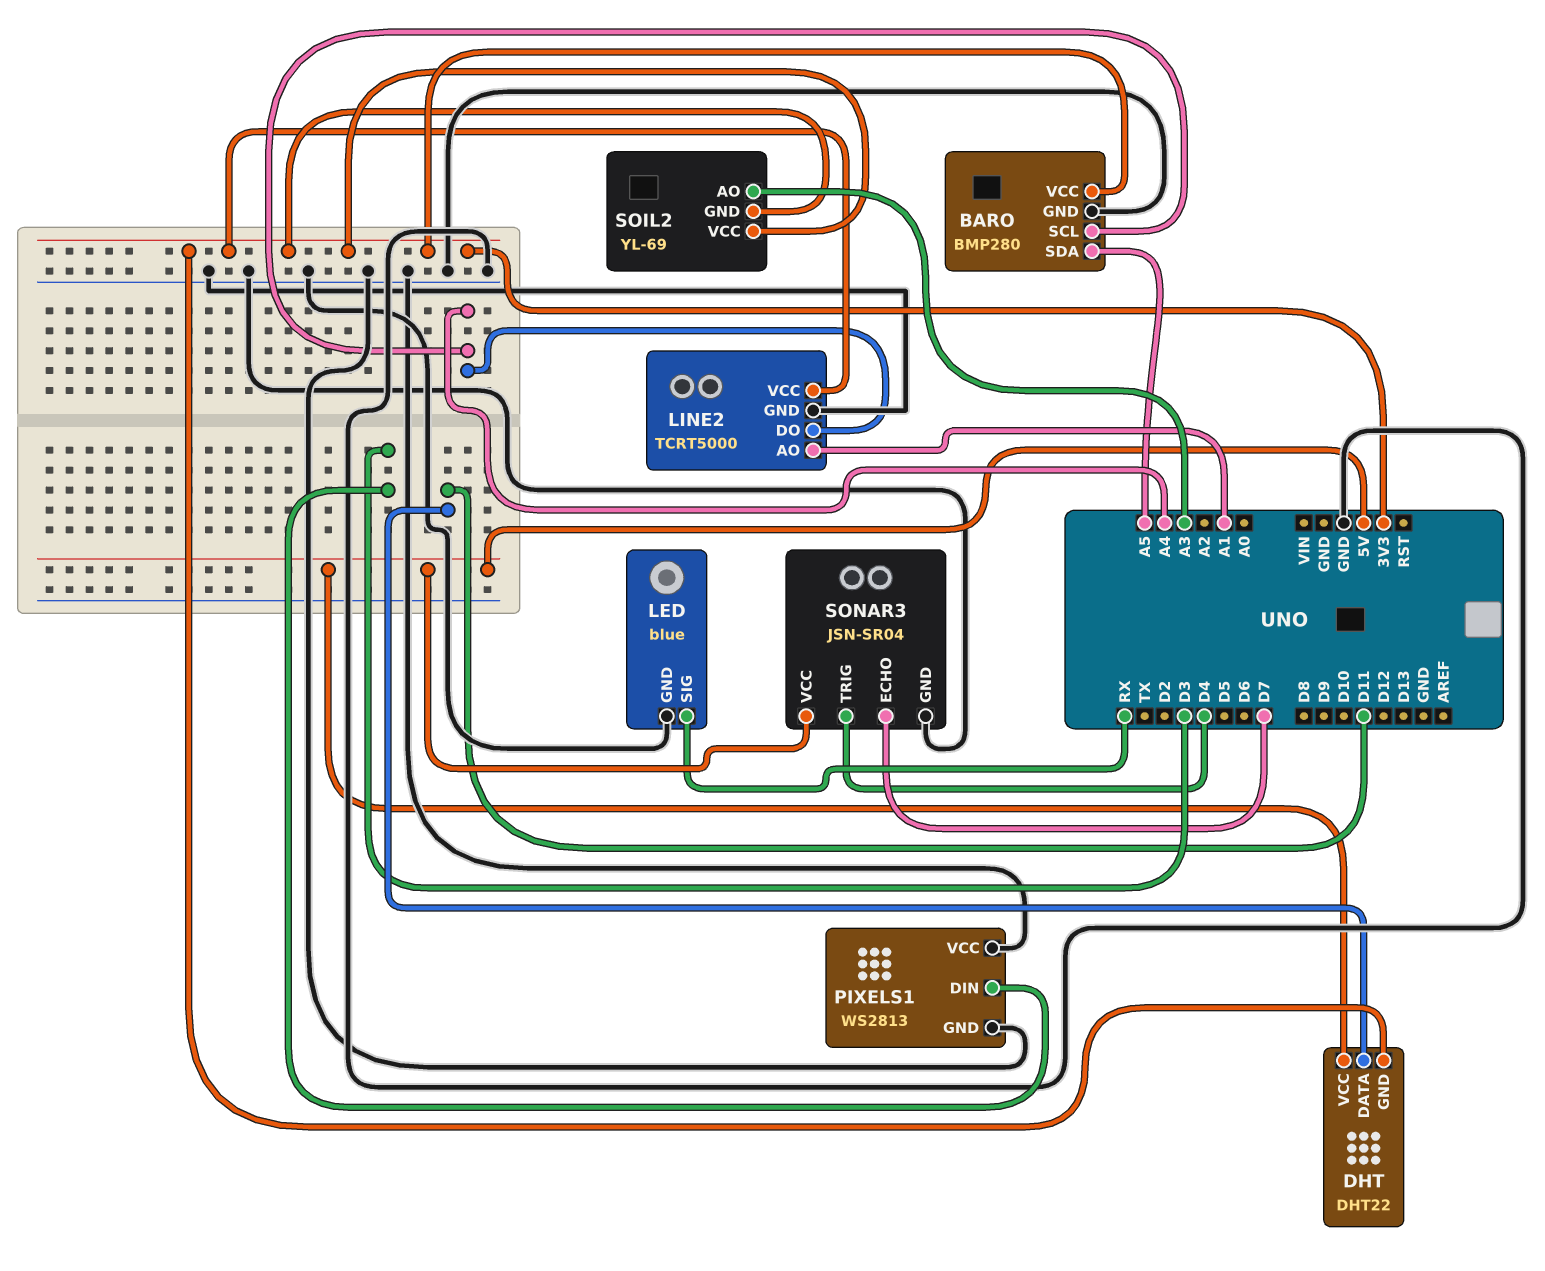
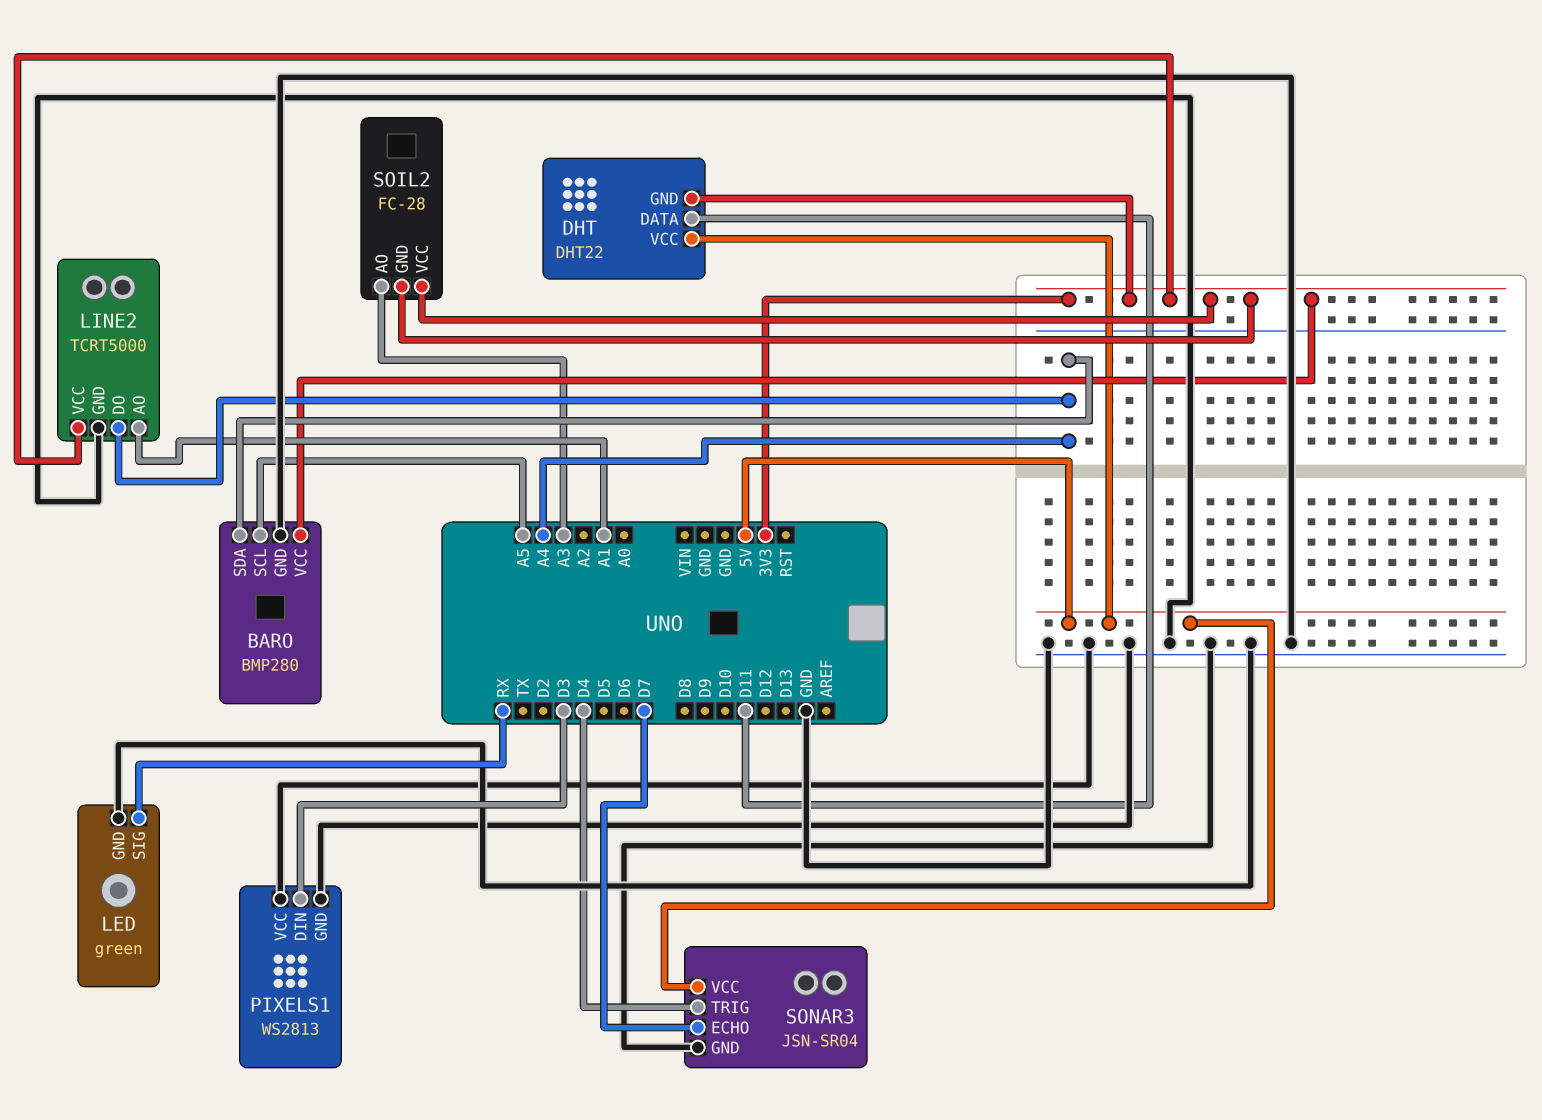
BARO pin SCL: A4 -> A5
BARO pin SDA: A5 -> A4
LED: blue -> green
SOIL2: YL-69 -> FC-28

